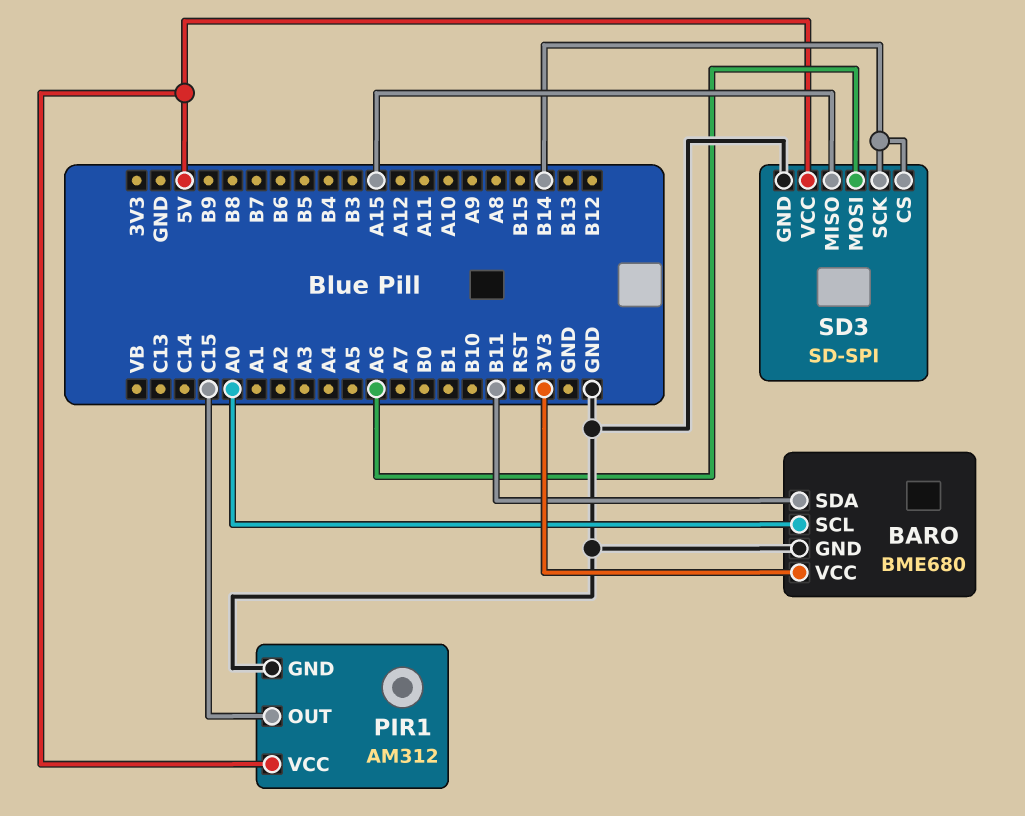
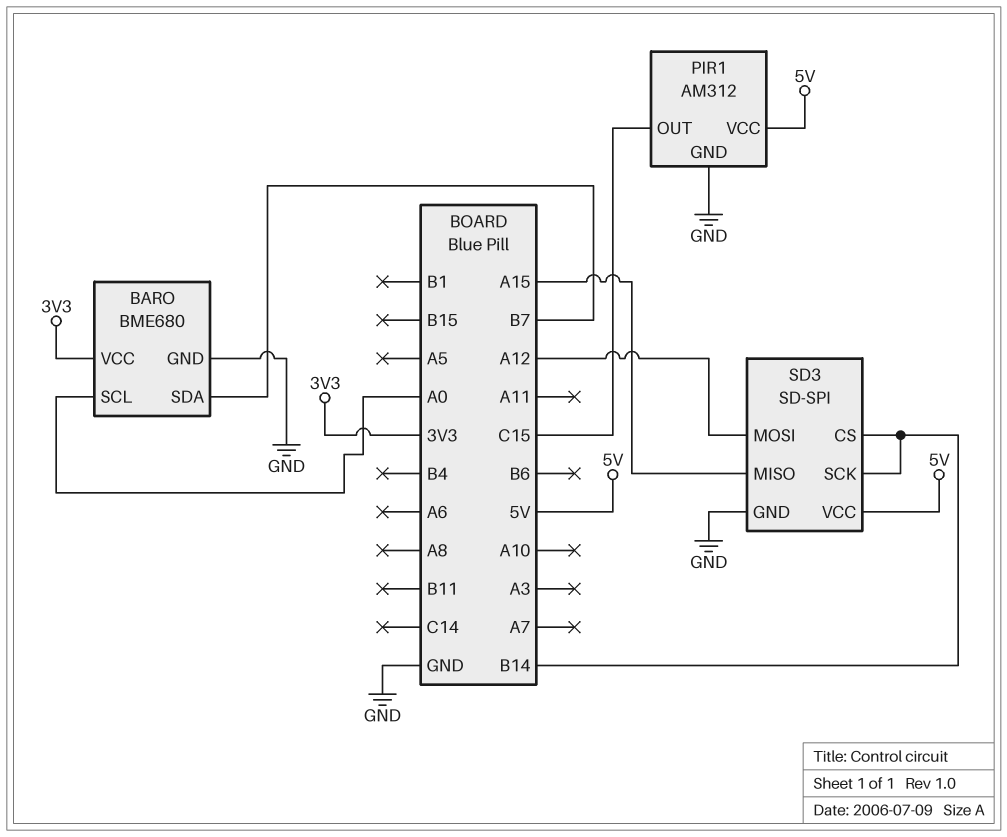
BARO pin SDA: B11 -> B7
SD3 pin MOSI: A6 -> A12

